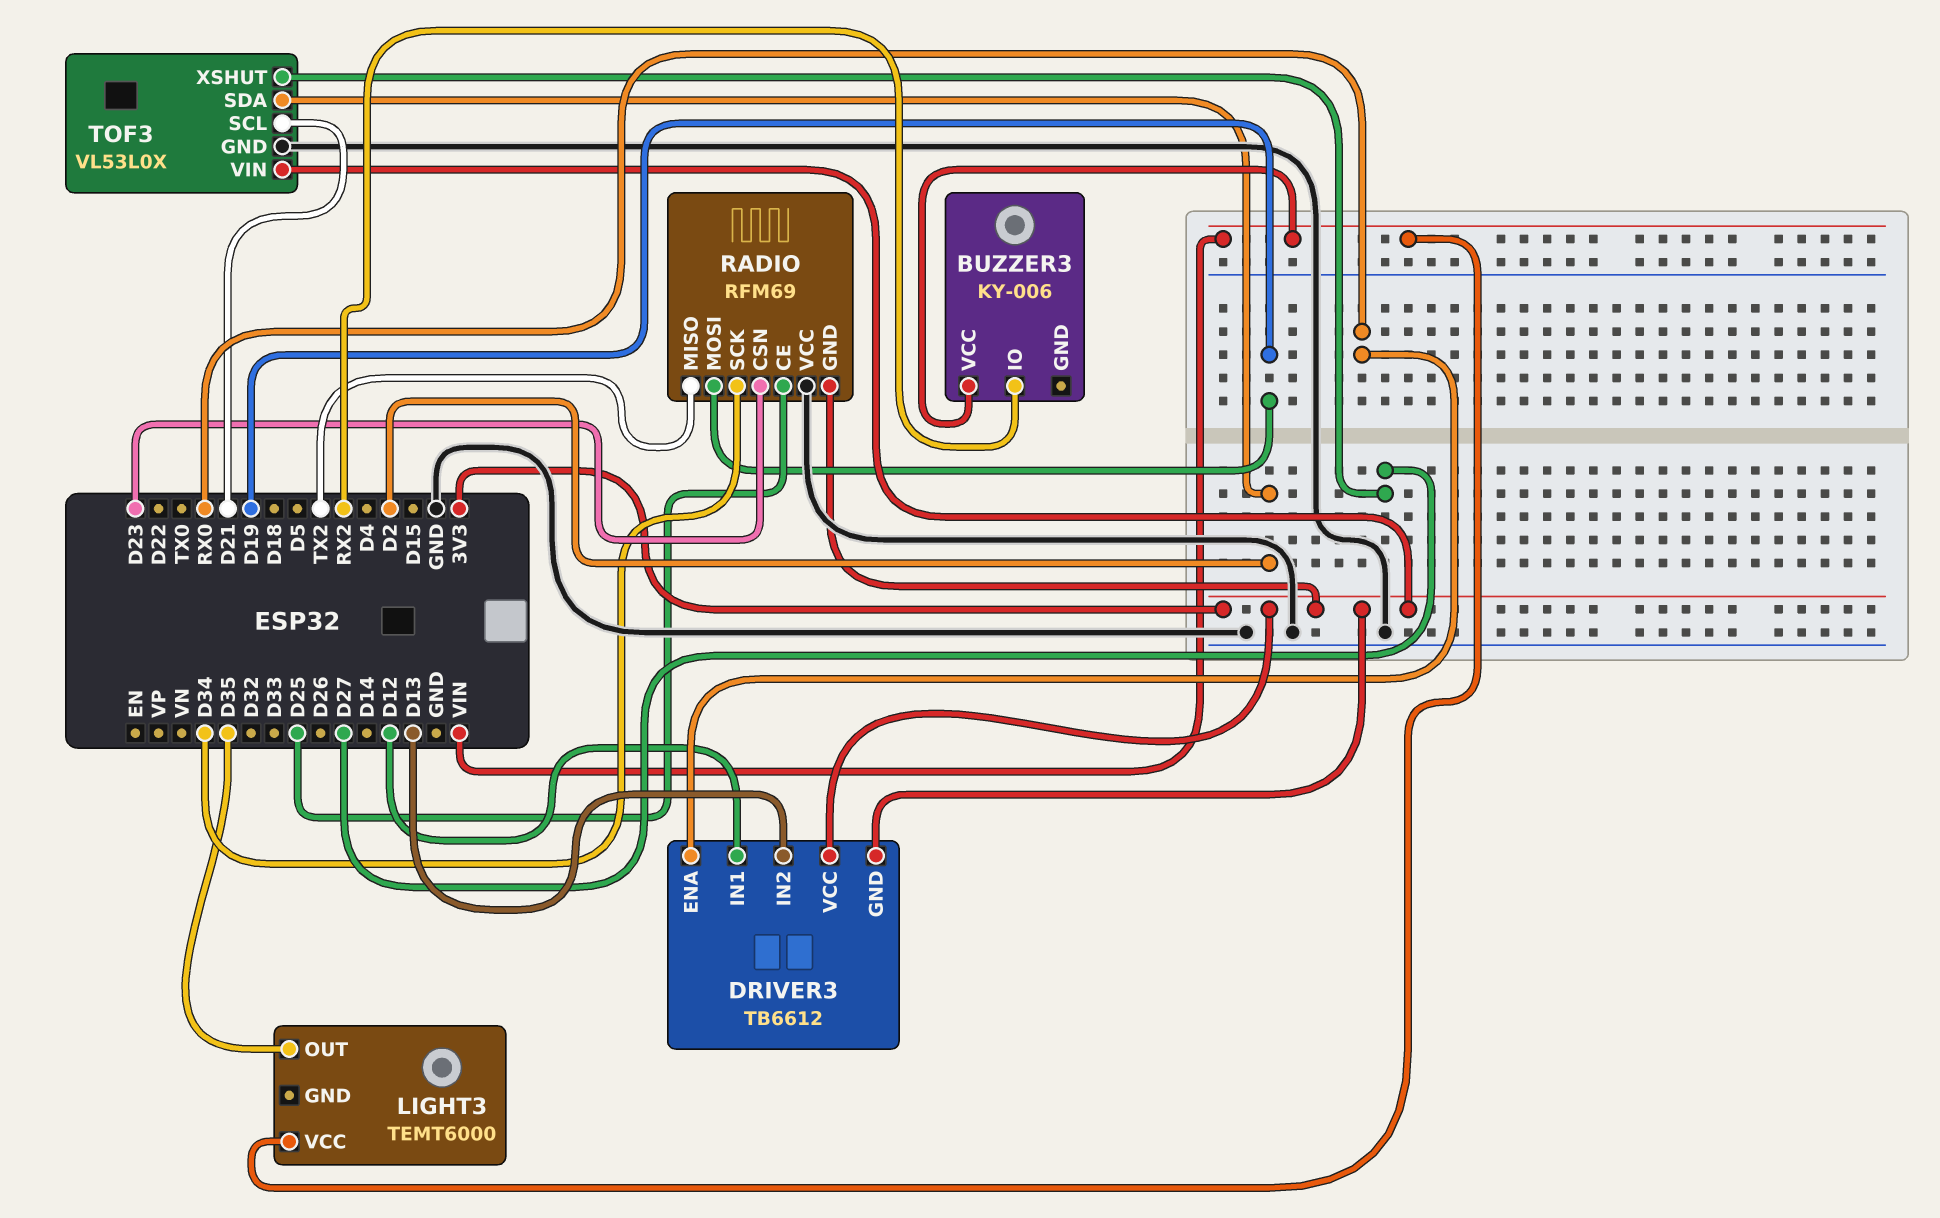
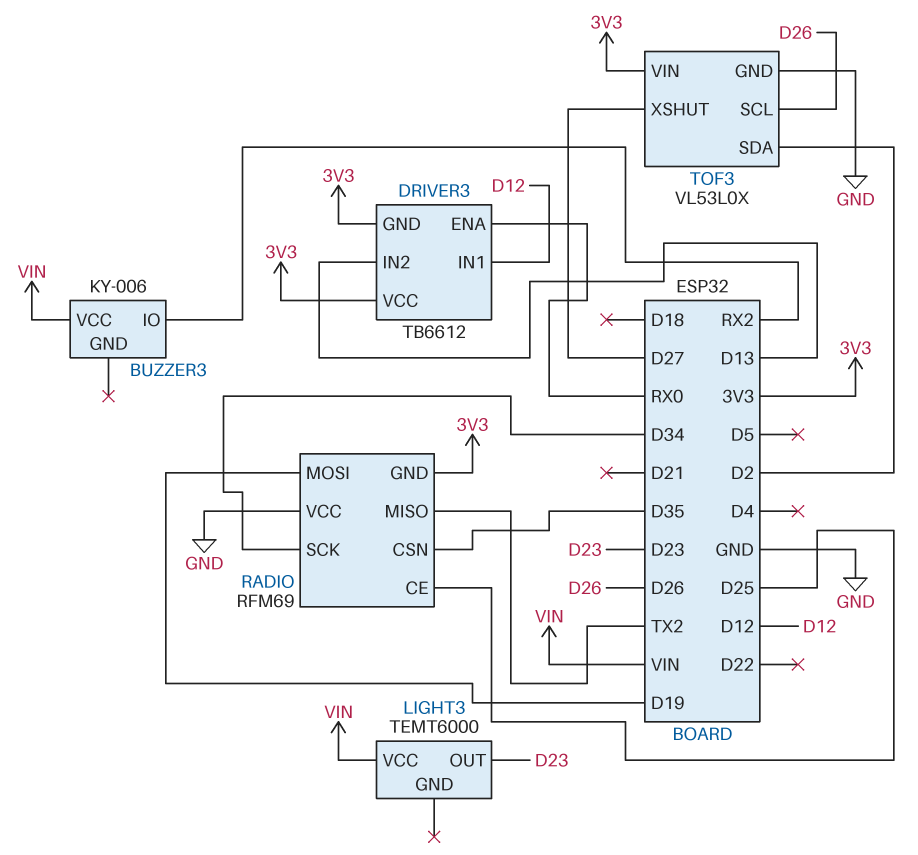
LIGHT3 pin OUT: D35 -> D23
RADIO pin CSN: D23 -> D35
TOF3 pin SCL: D21 -> D26

